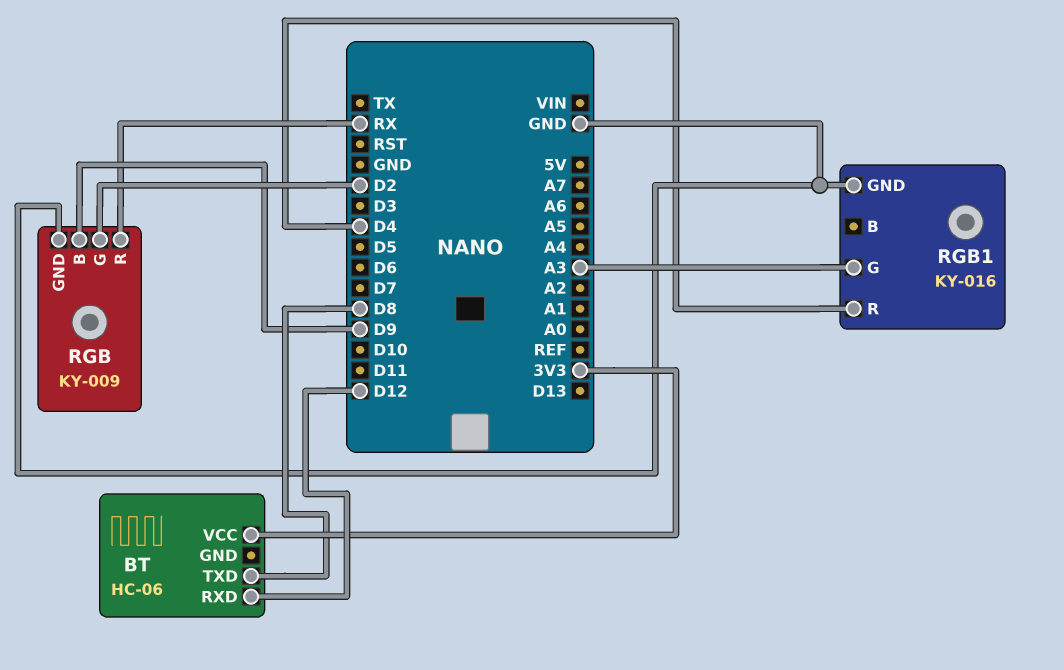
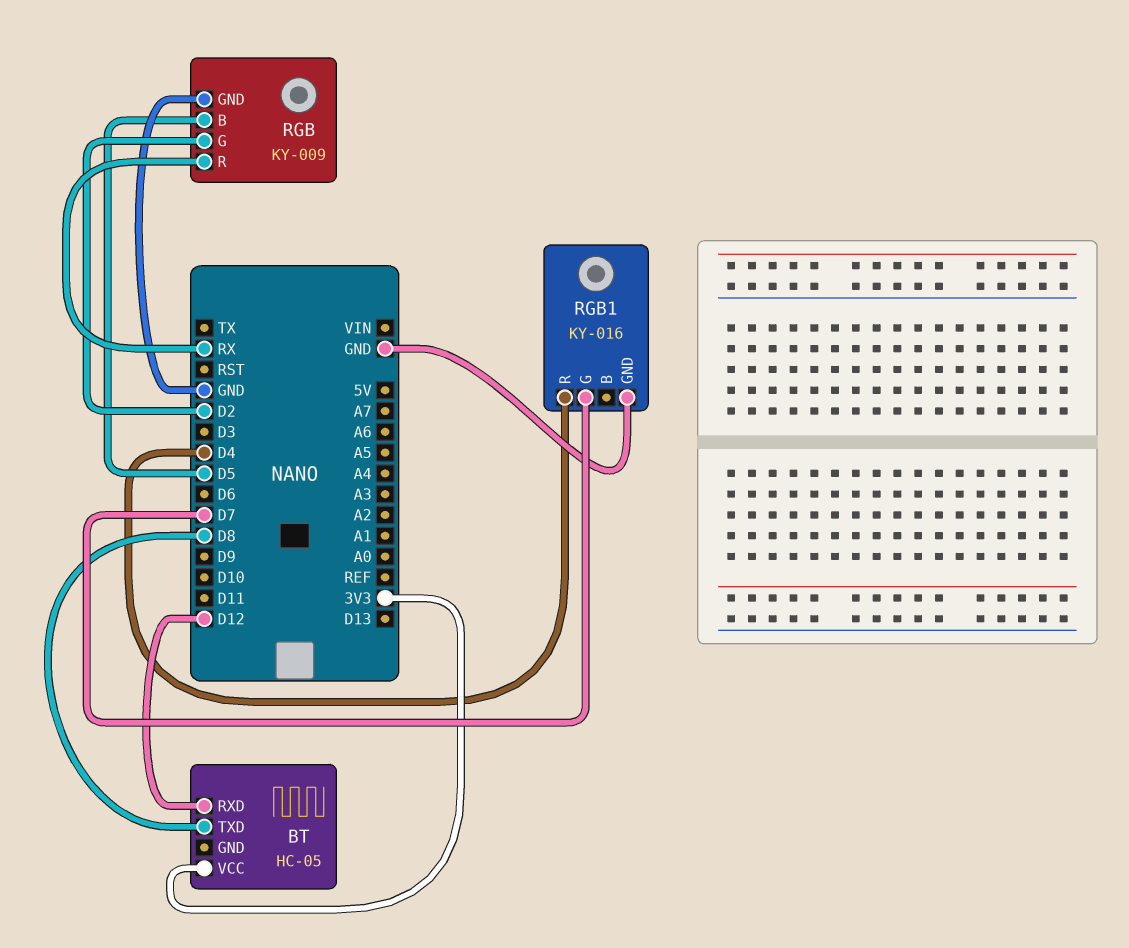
BT: HC-06 -> HC-05
RGB pin B: D9 -> D5
RGB1 pin G: A3 -> D7

